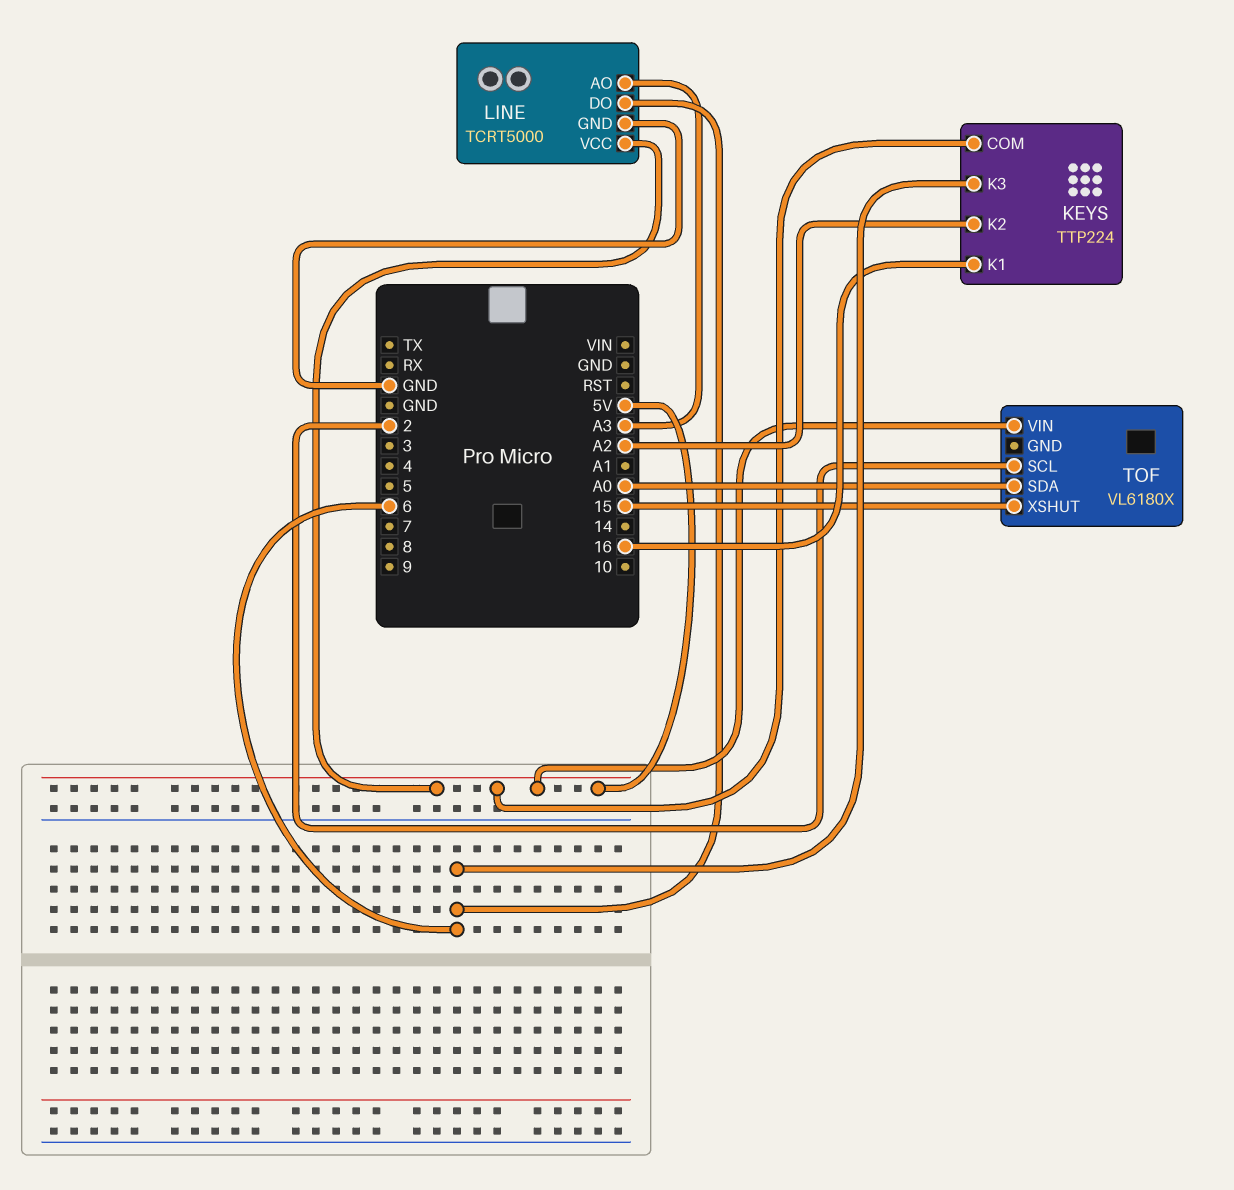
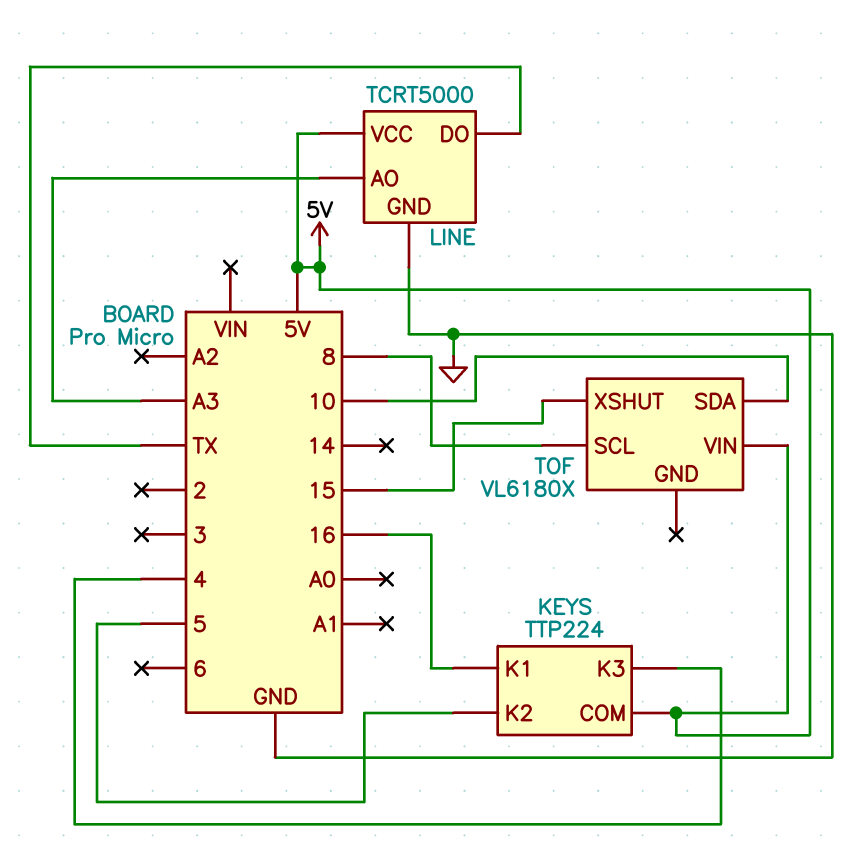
KEYS pin K2: A2 -> 5
KEYS pin K3: 6 -> 4
LINE pin DO: 6 -> TX
TOF pin SCL: 2 -> 8
TOF pin SDA: A0 -> 10

